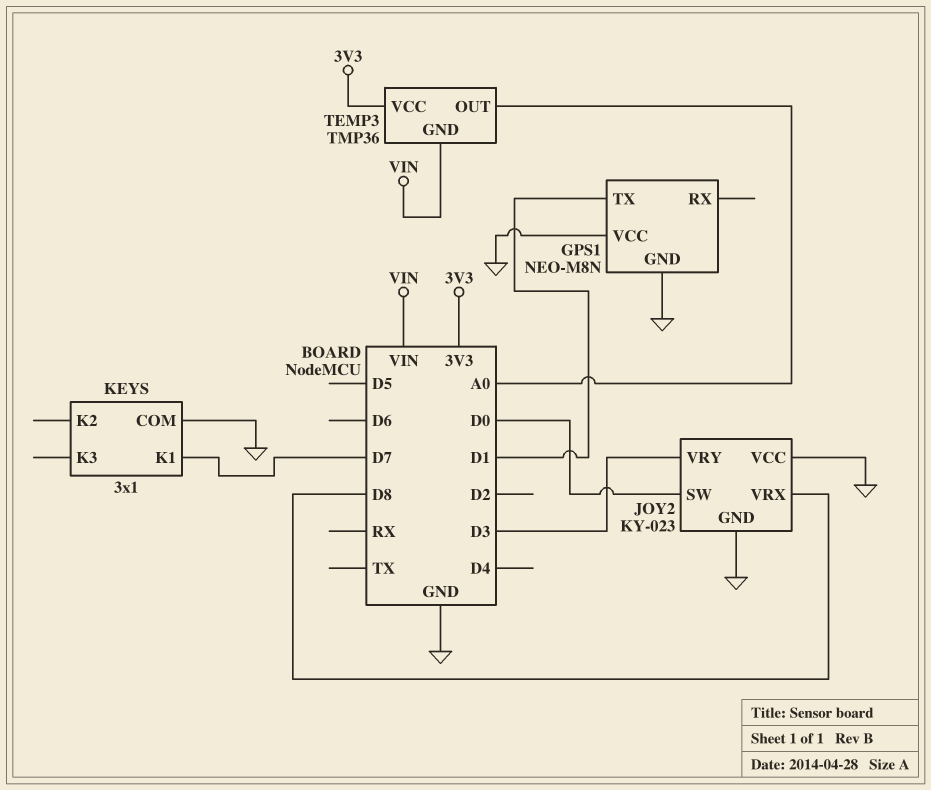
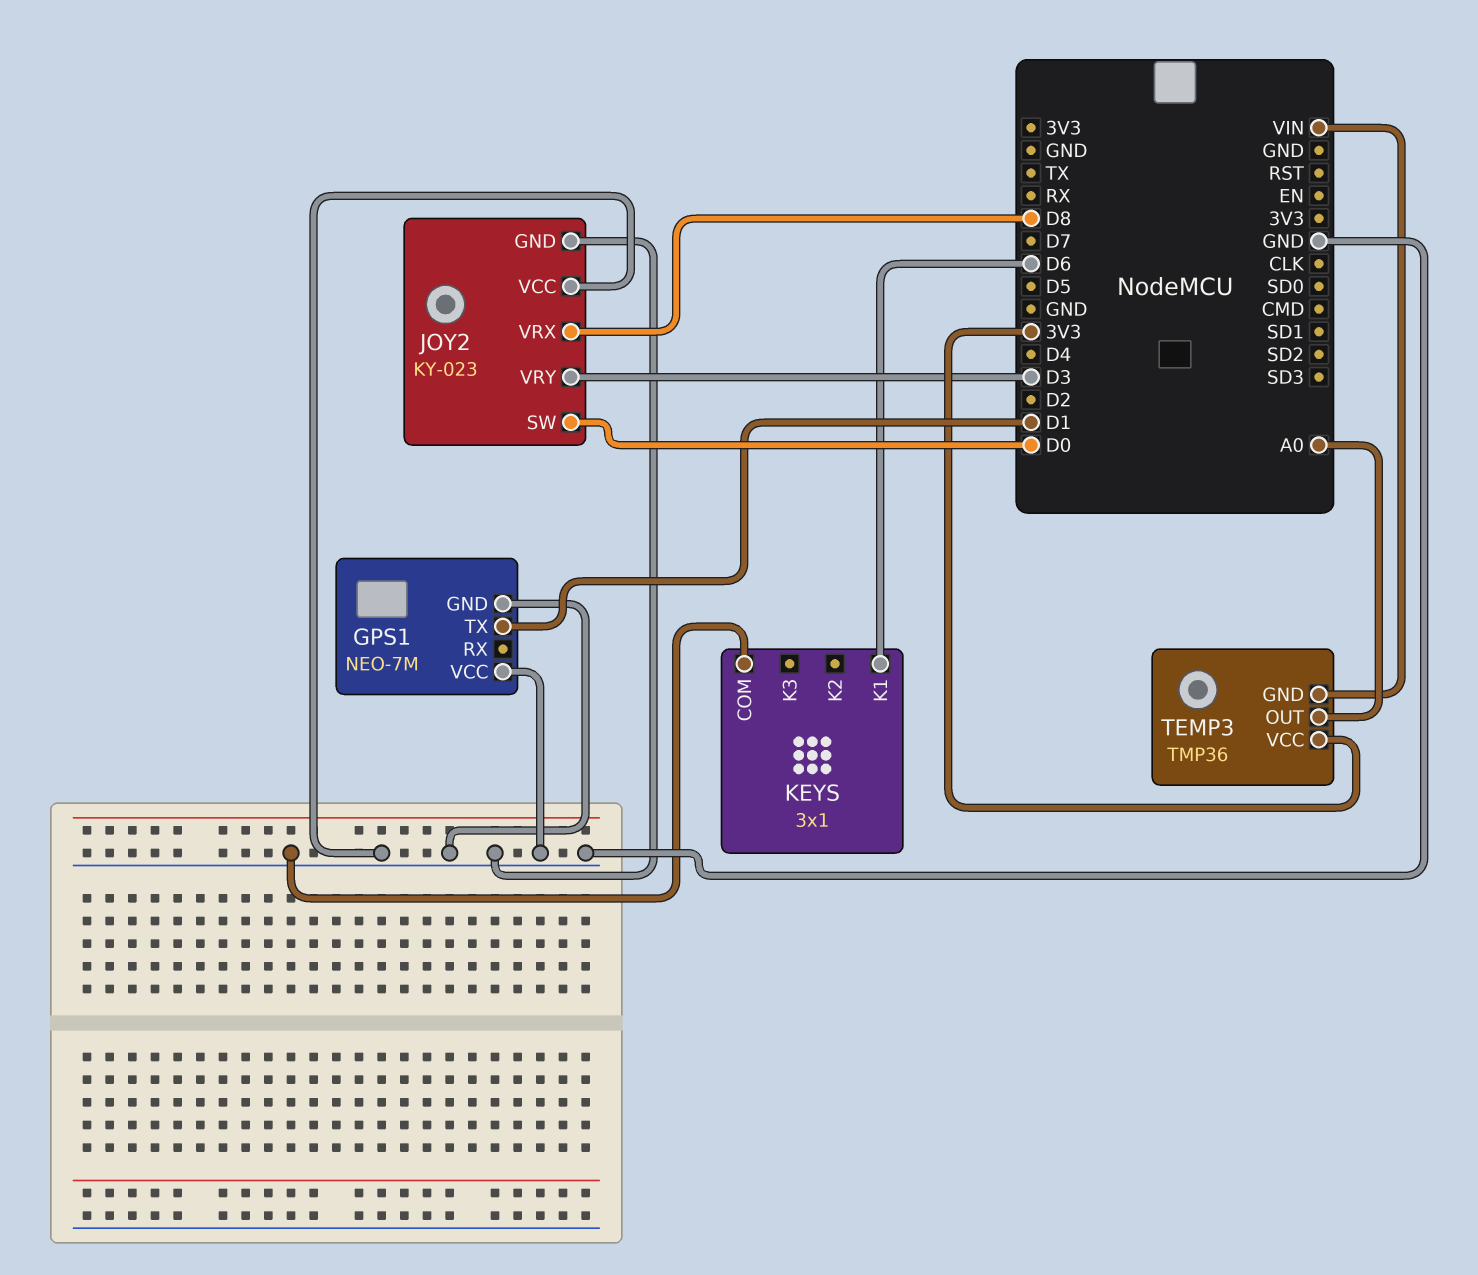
GPS1: NEO-M8N -> NEO-7M
KEYS pin K1: D7 -> D6

